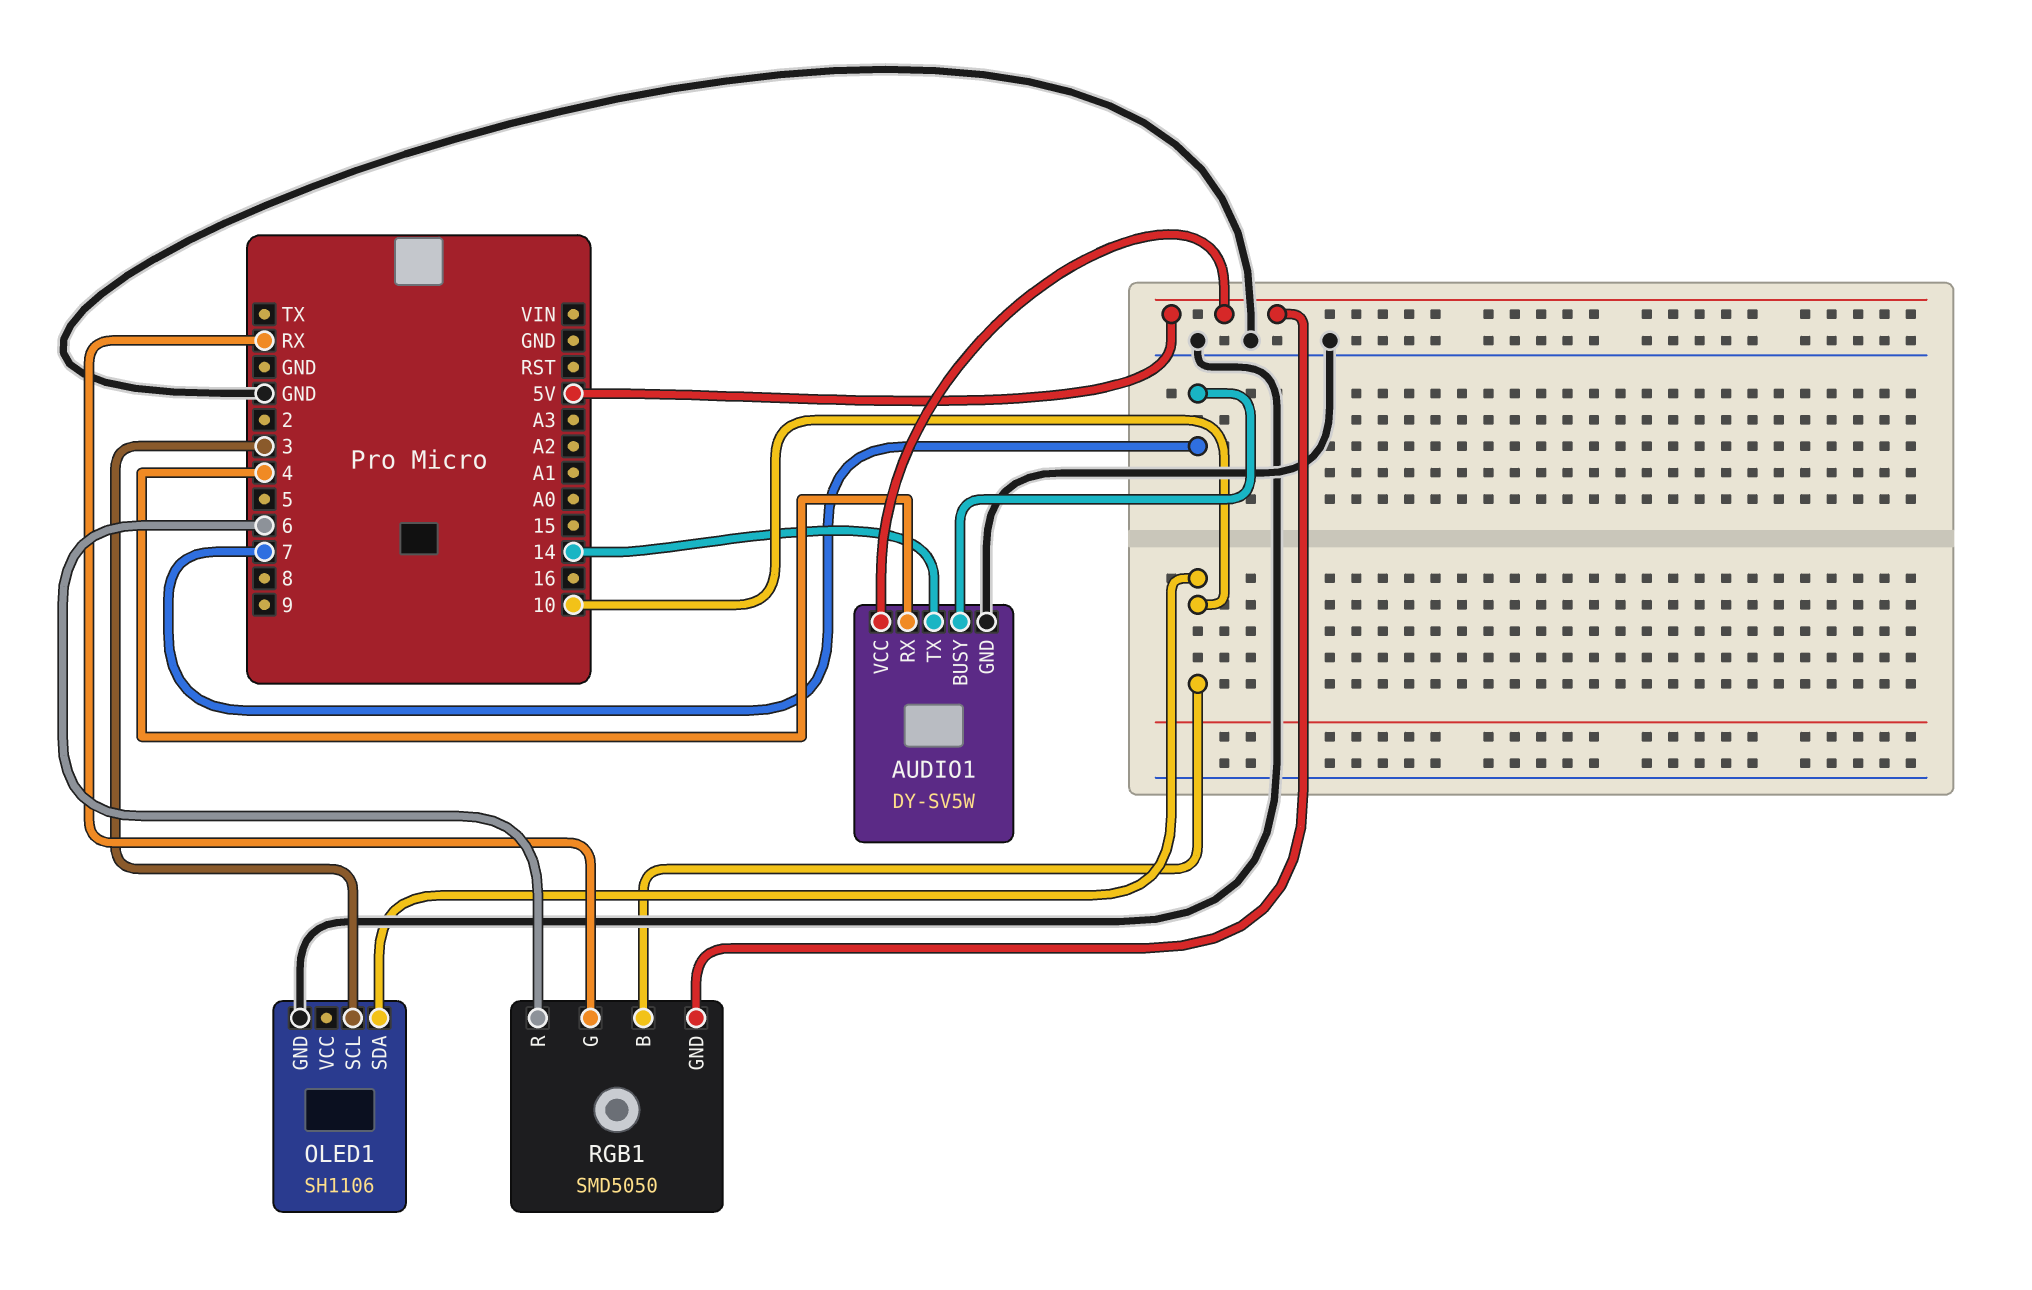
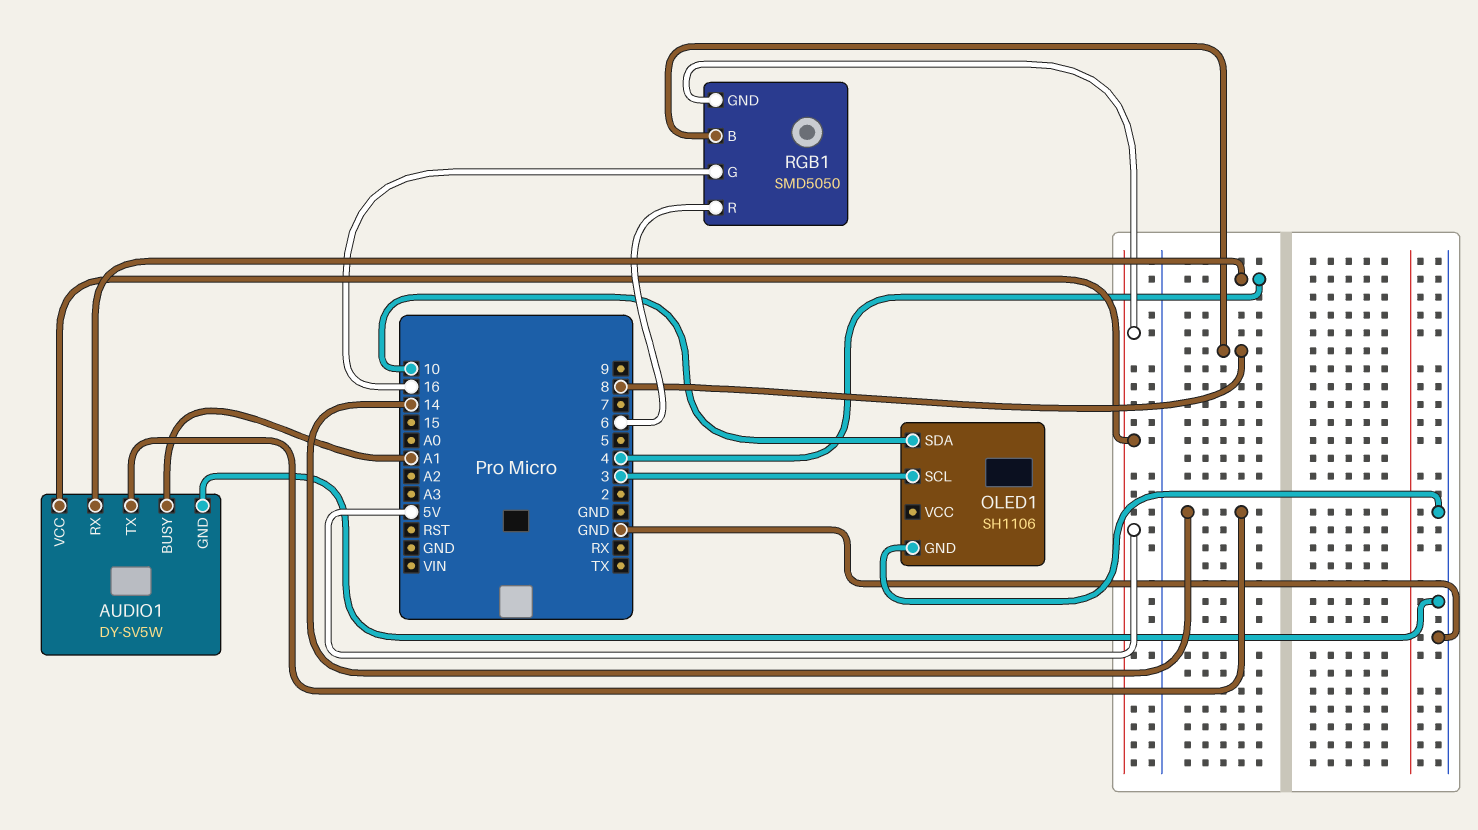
AUDIO1 pin BUSY: 7 -> A1
RGB1 pin B: 10 -> 8
RGB1 pin G: RX -> 16

